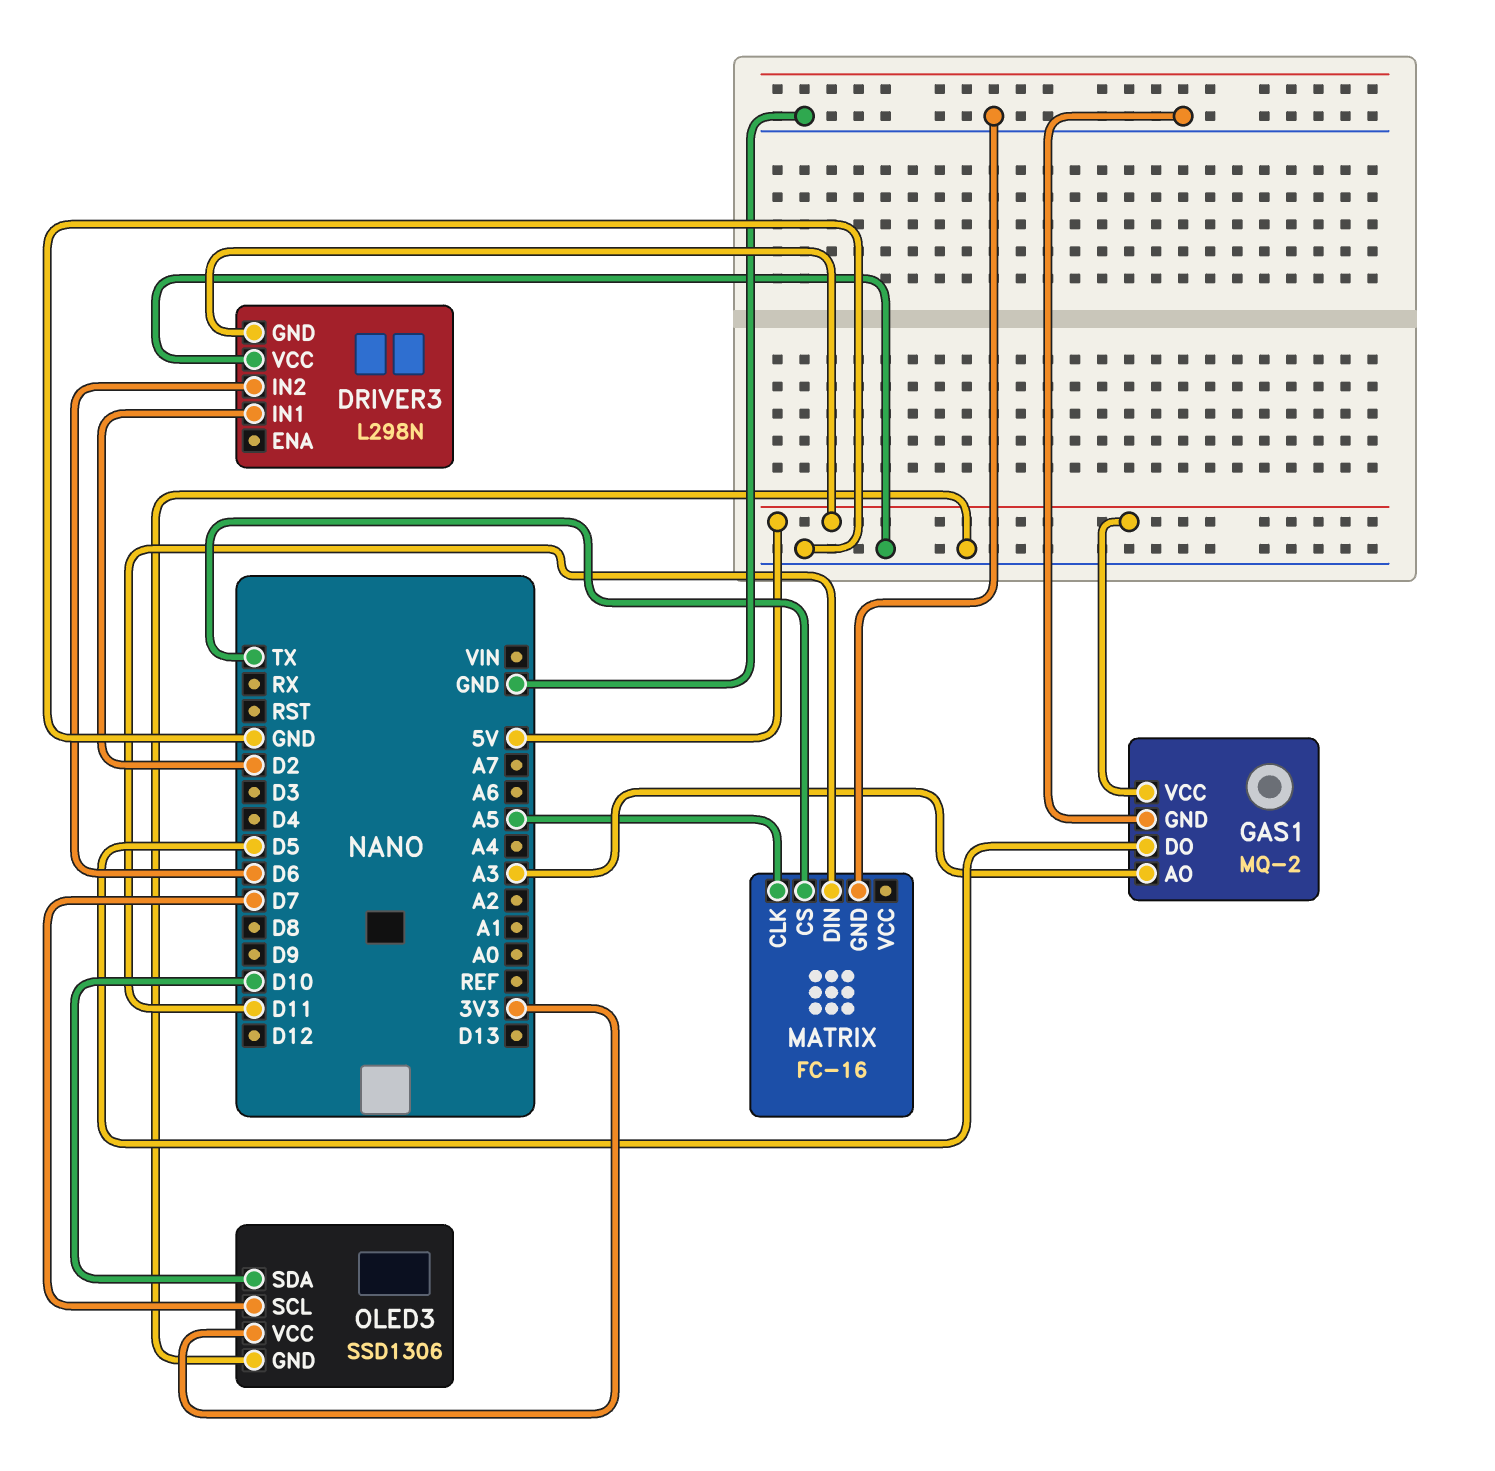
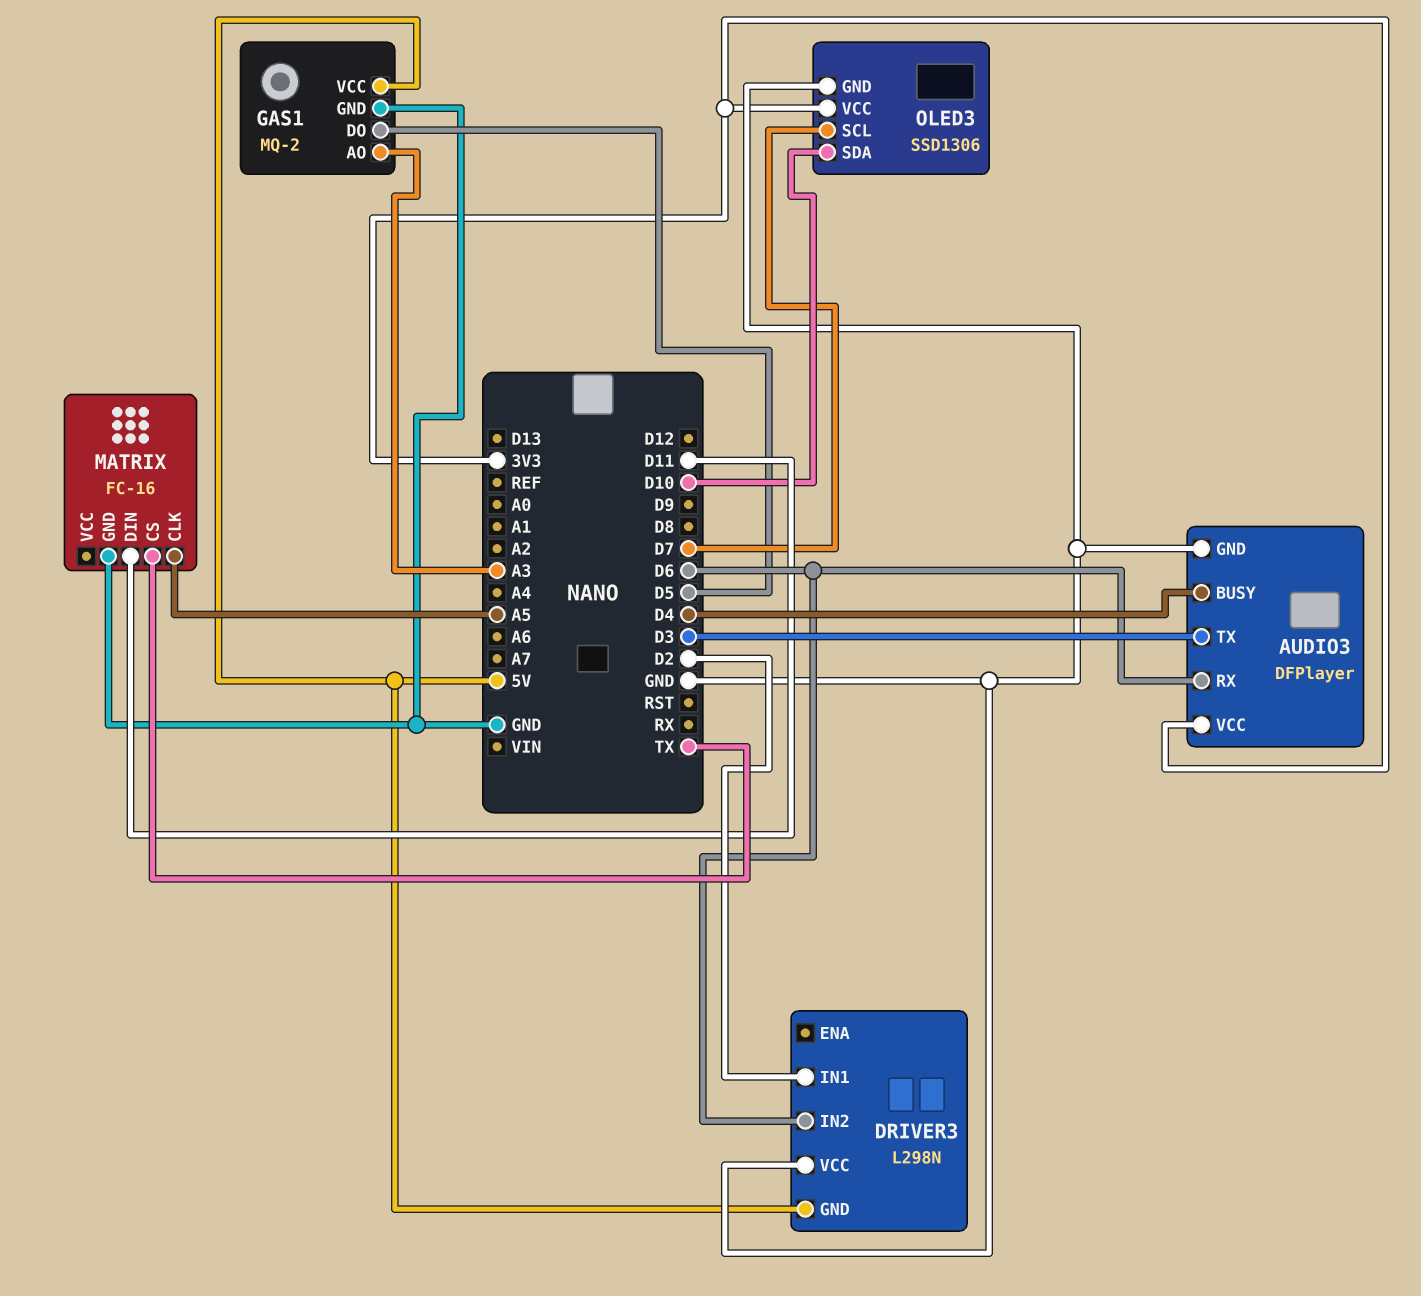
AUDIO3: none -> DFPlayer
AUDIO3 pin BUSY: none -> D4
AUDIO3 pin GND: none -> GND
AUDIO3 pin RX: none -> D6
AUDIO3 pin TX: none -> D3
AUDIO3 pin VCC: none -> 3V3

